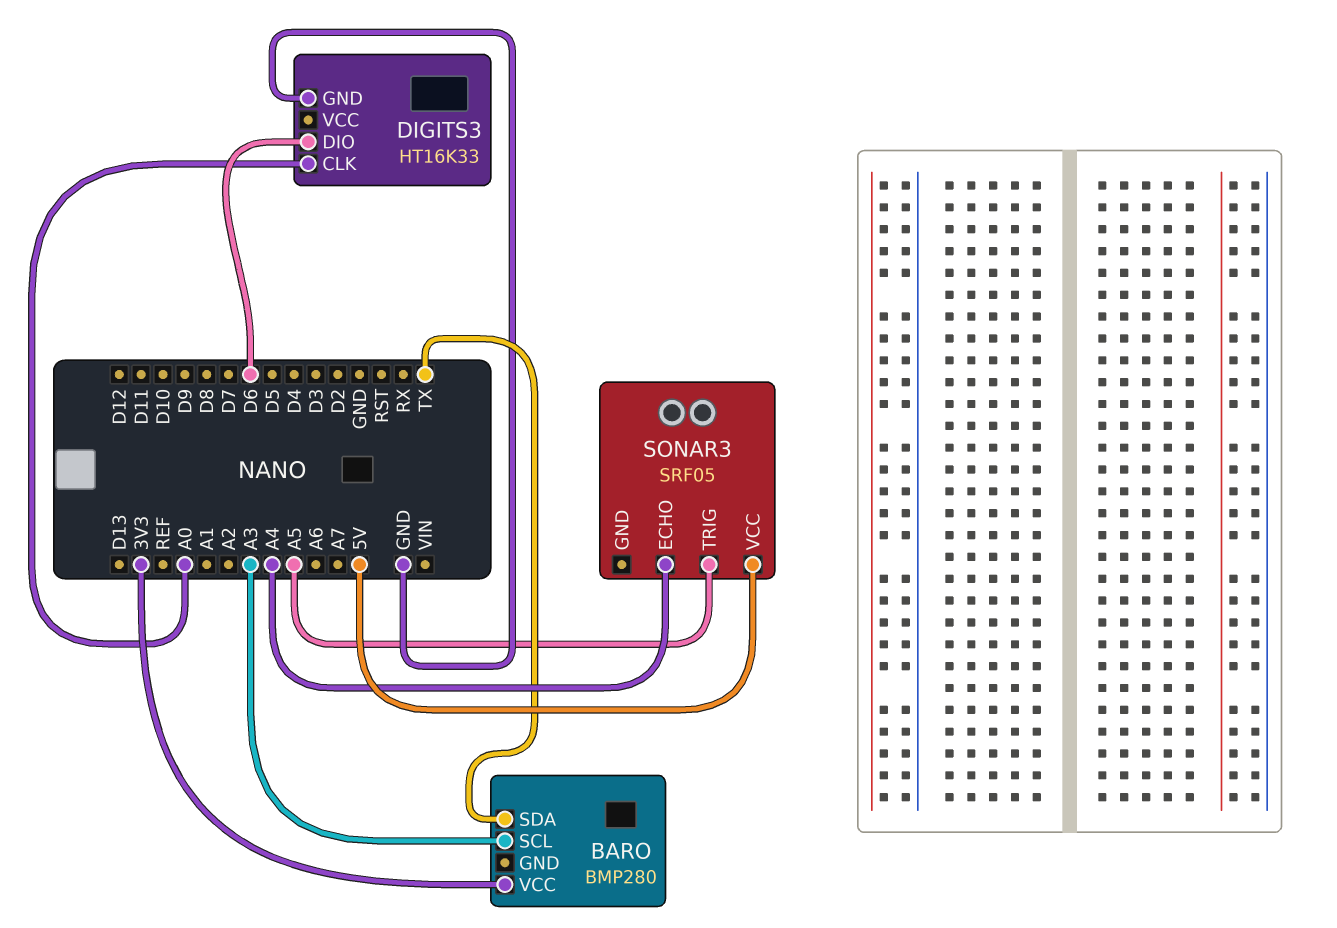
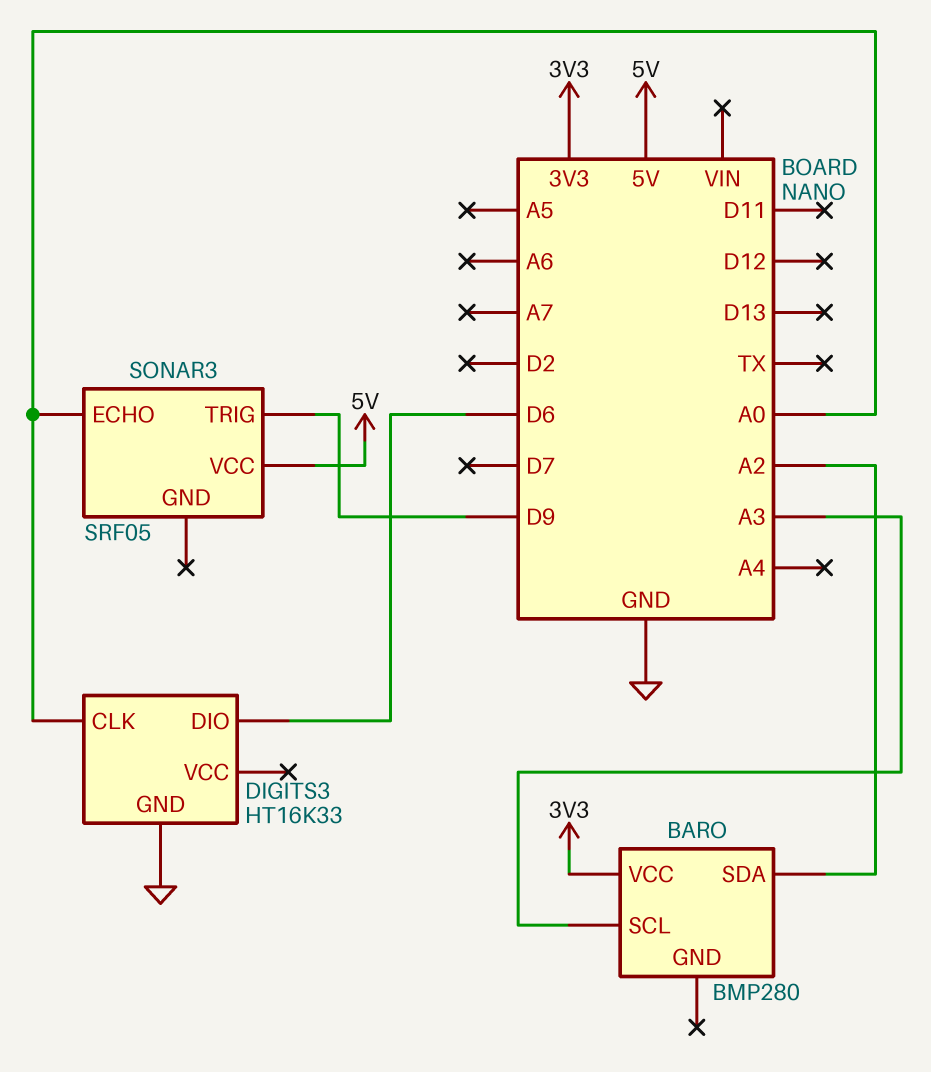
BARO pin SDA: TX -> A2
SONAR3 pin ECHO: A4 -> A0
SONAR3 pin TRIG: A5 -> D9

